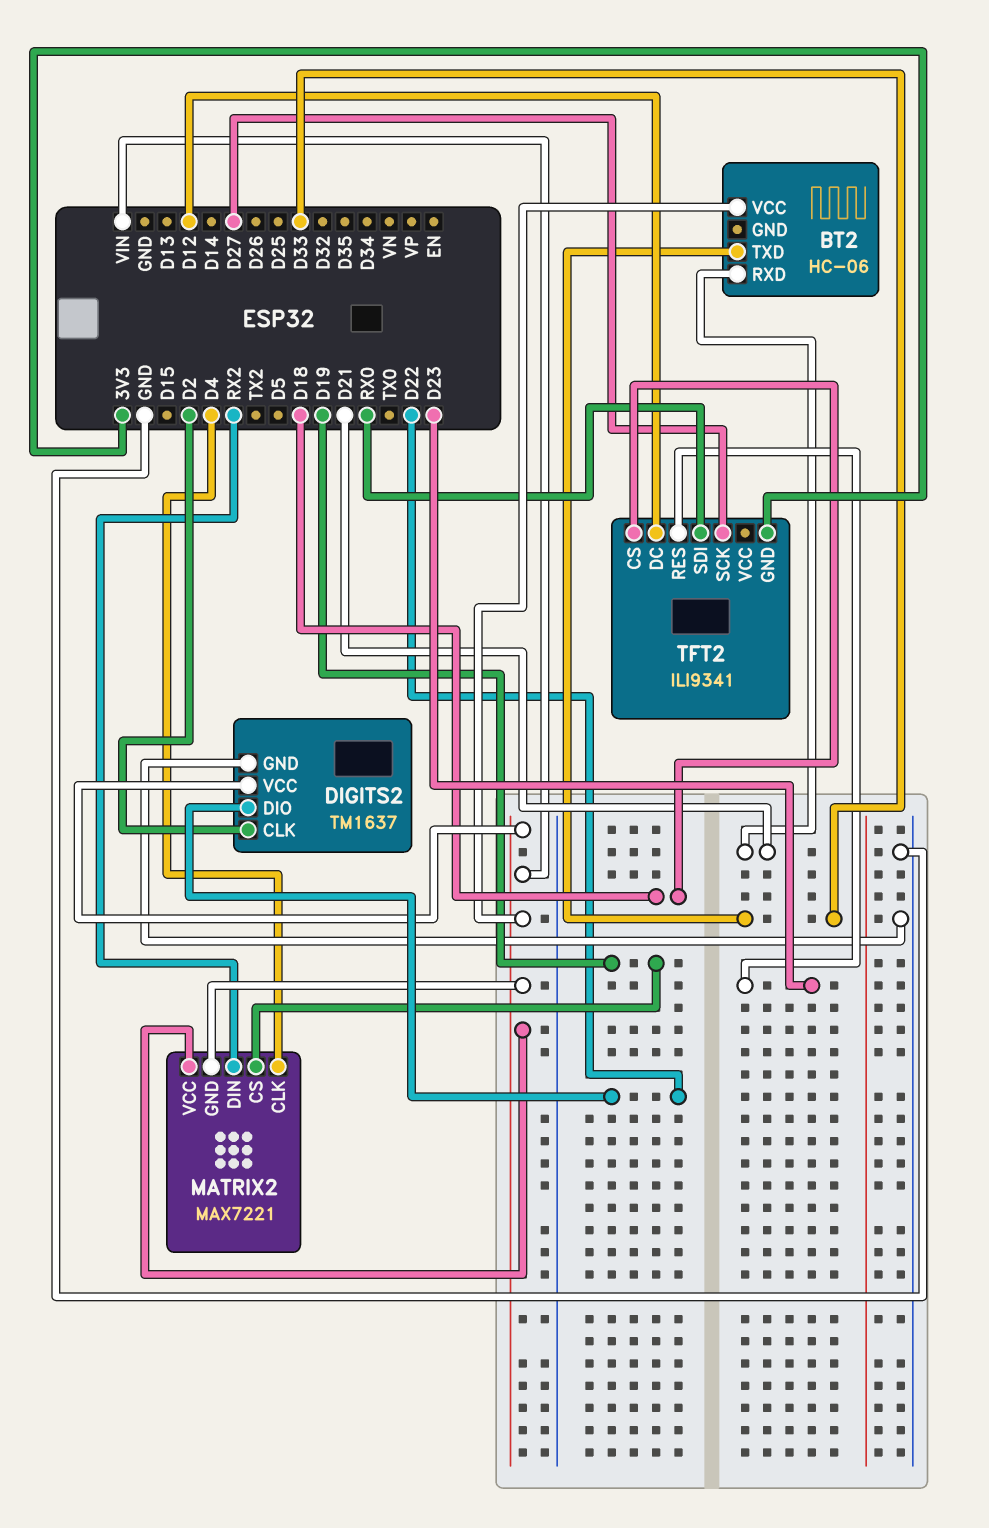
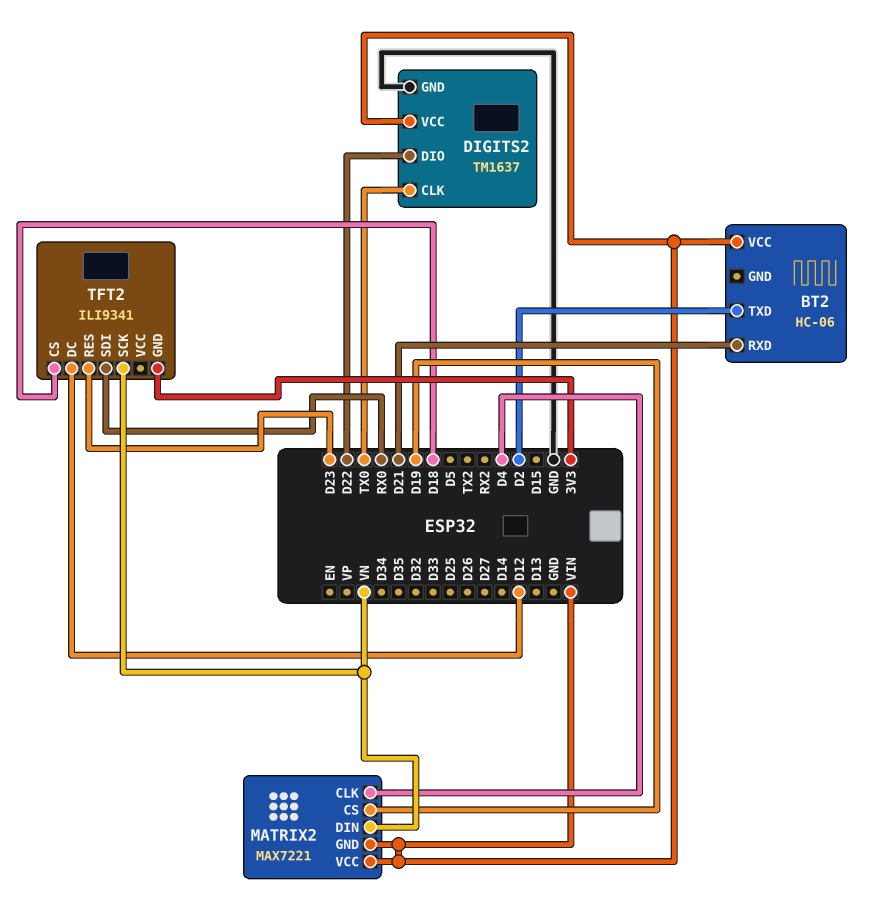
BT2 pin TXD: D33 -> D2
DIGITS2 pin CLK: D2 -> TX0
MATRIX2 pin DIN: RX2 -> VN
TFT2 pin SCK: D27 -> VN

